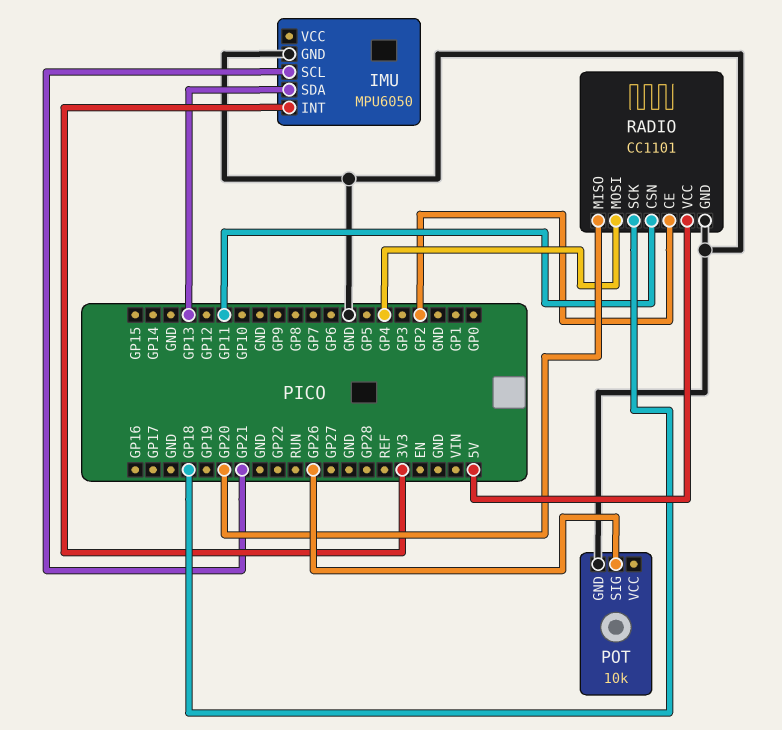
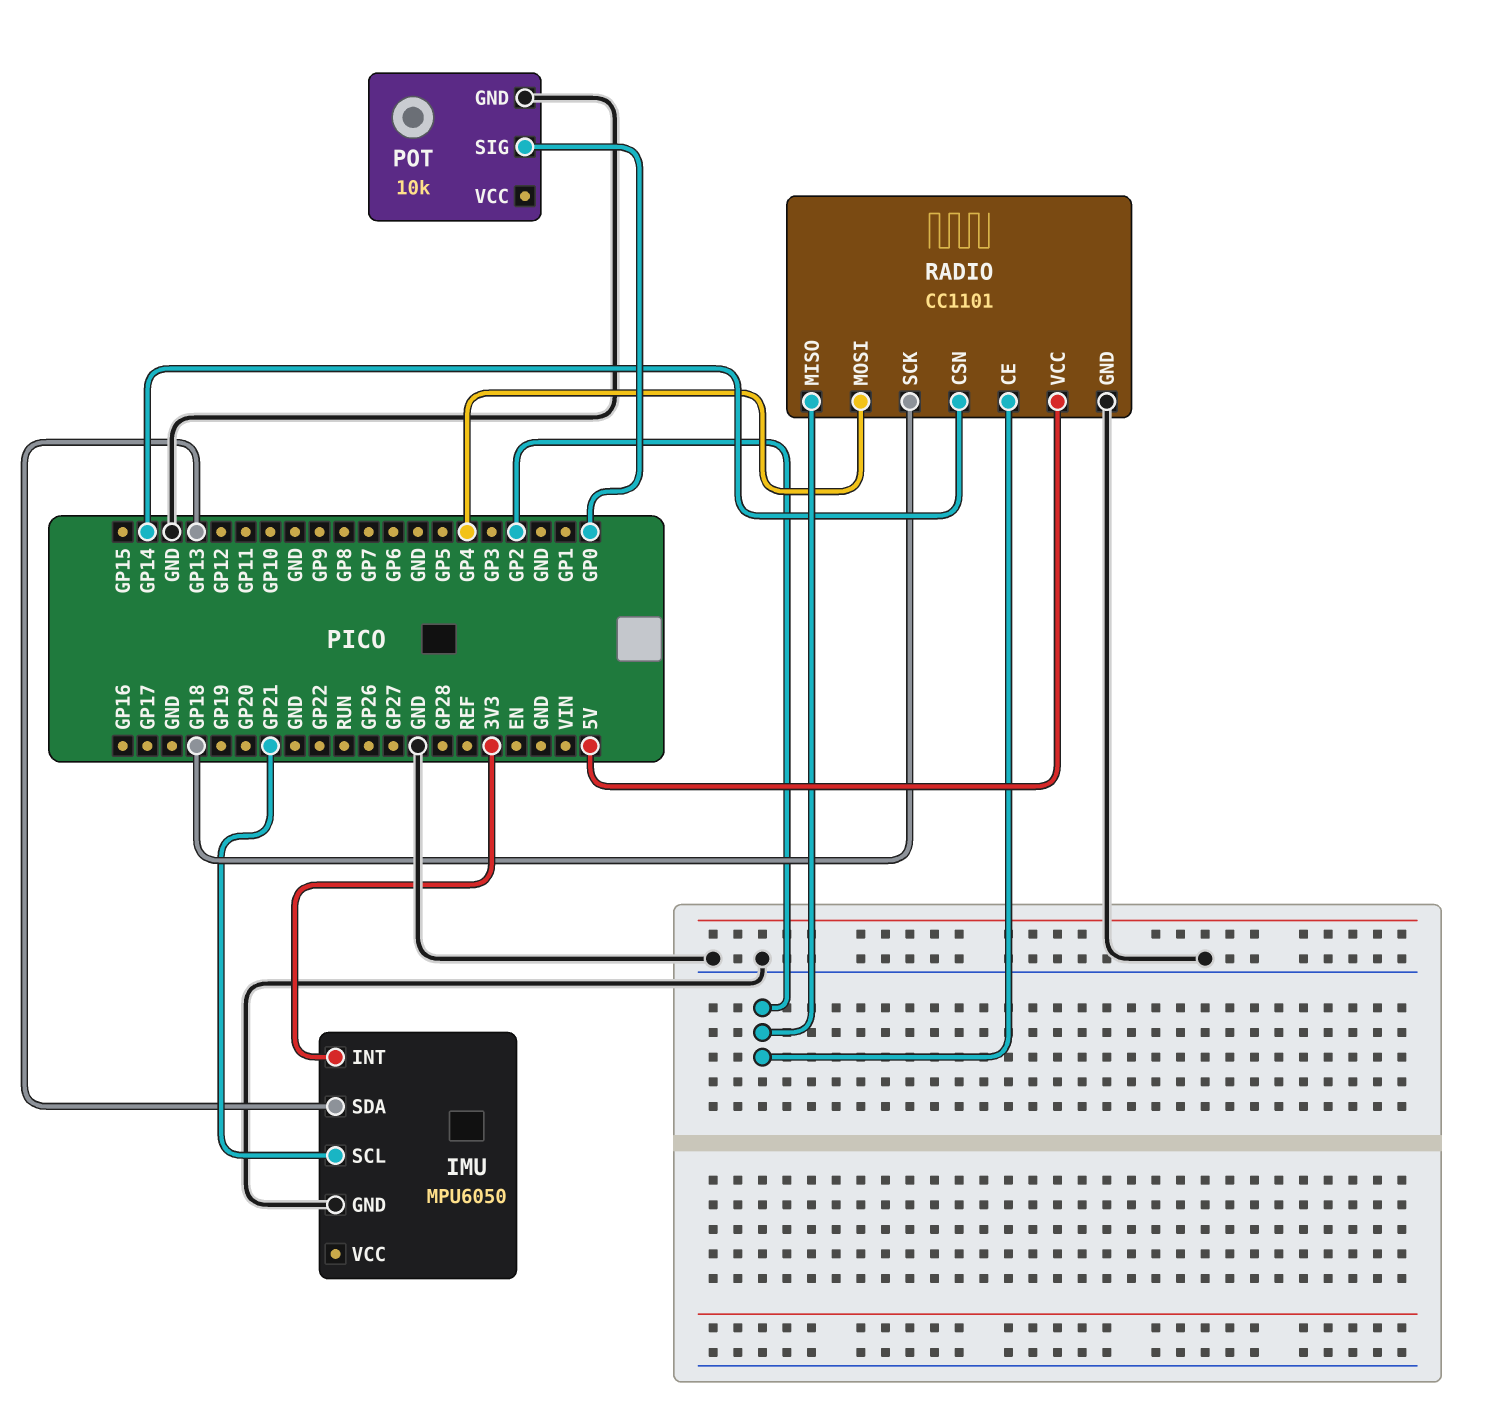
POT pin SIG: GP26 -> GP0
RADIO pin CSN: GP11 -> GP14
RADIO pin MISO: GP20 -> GP2

